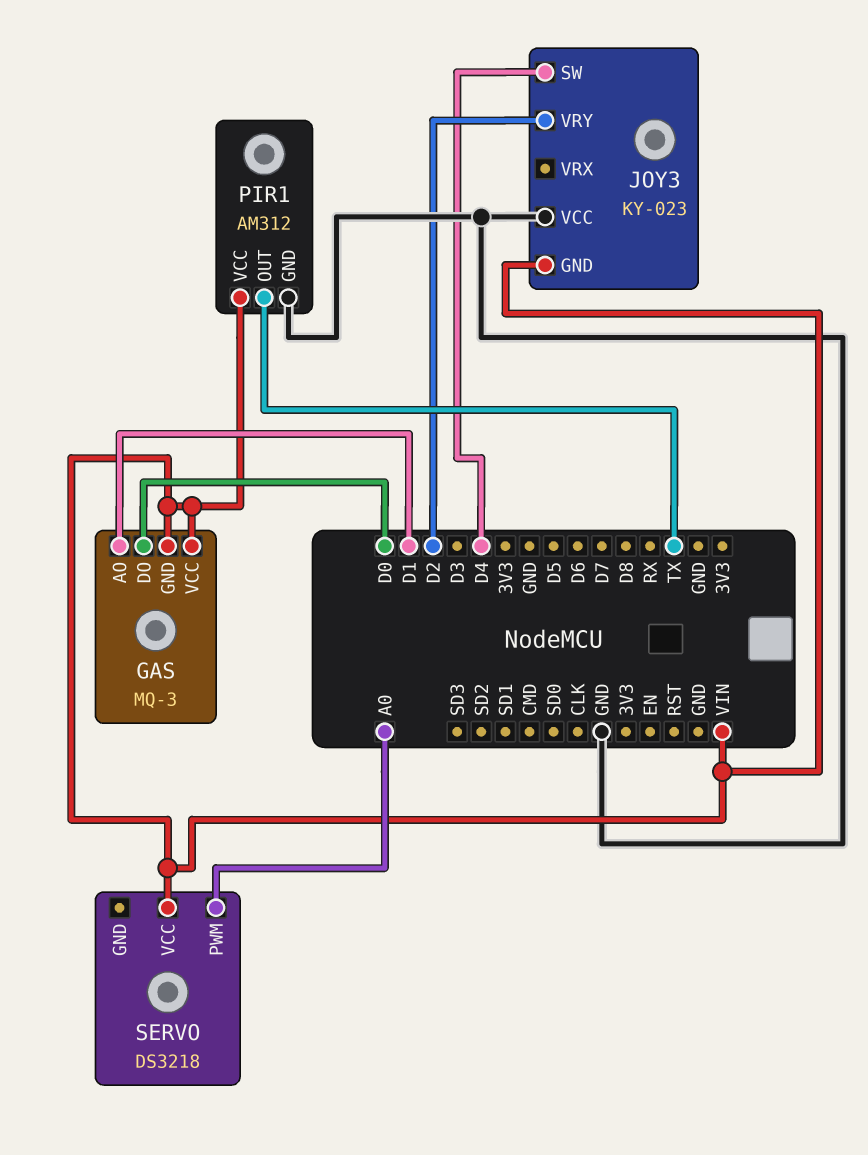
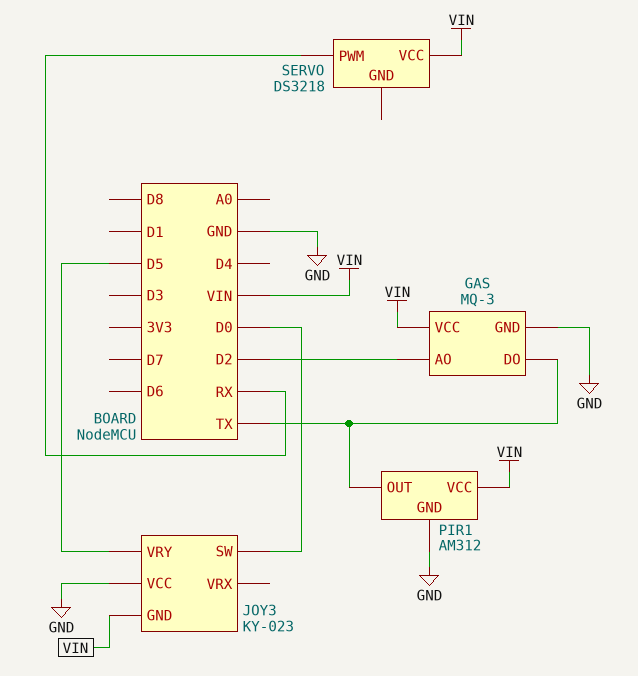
GAS pin AO: D1 -> D2
GAS pin DO: D0 -> TX
GAS pin GND: VIN -> GND
JOY3 pin SW: D4 -> D0
JOY3 pin VRY: D2 -> D5
SERVO pin PWM: A0 -> RX

